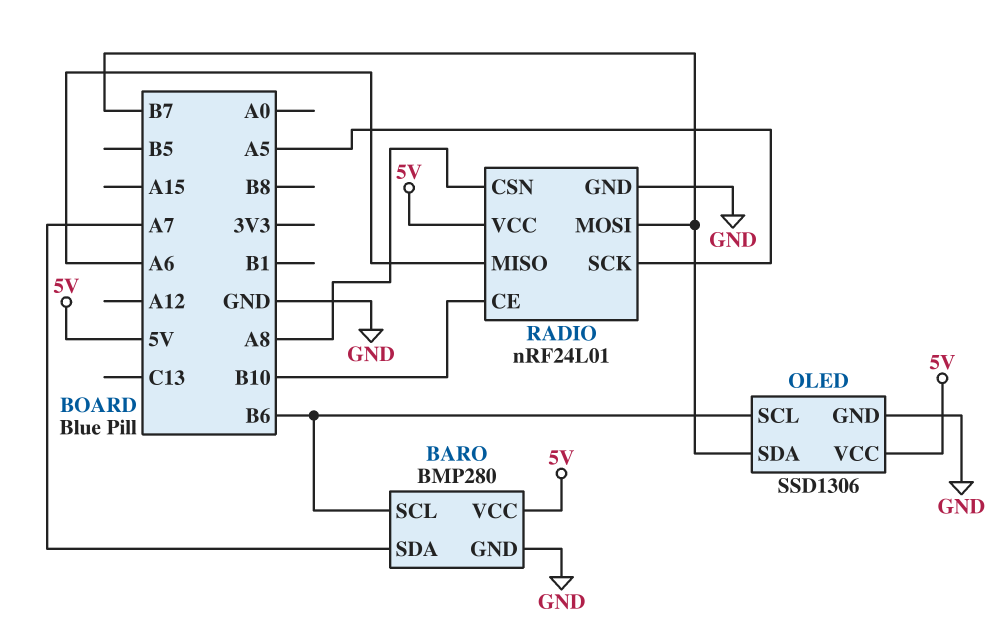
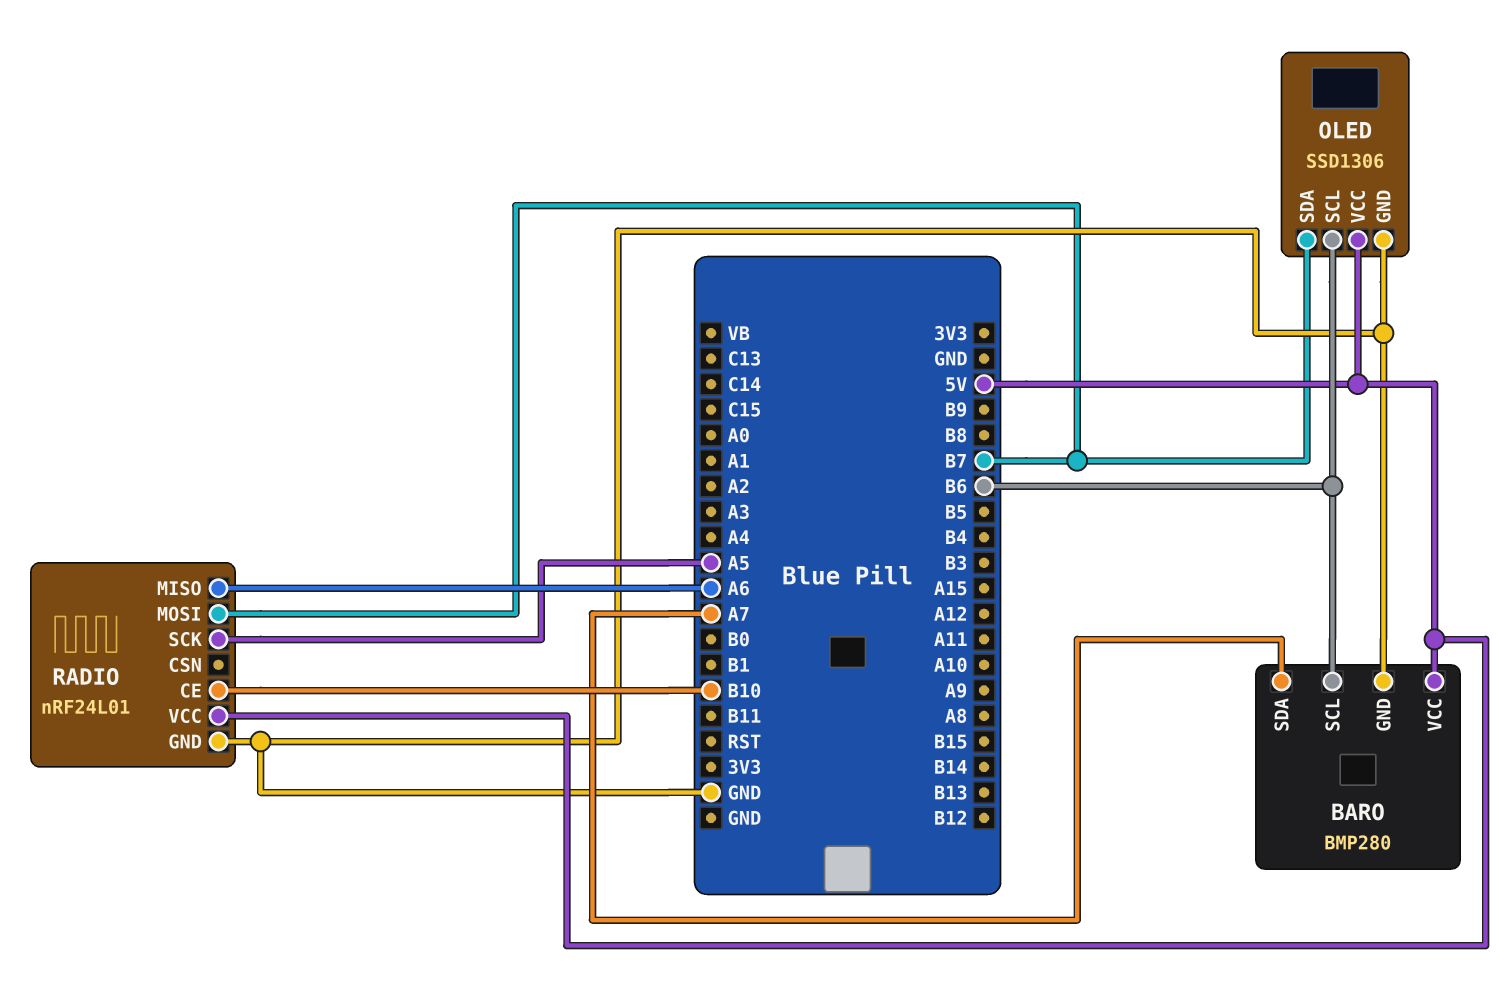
RADIO pin CSN: A8 -> none

